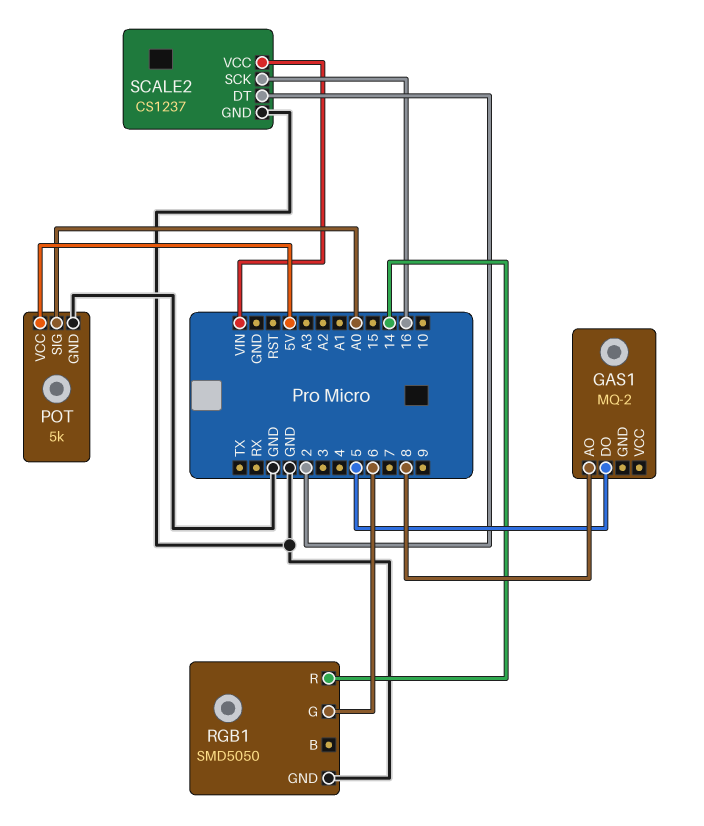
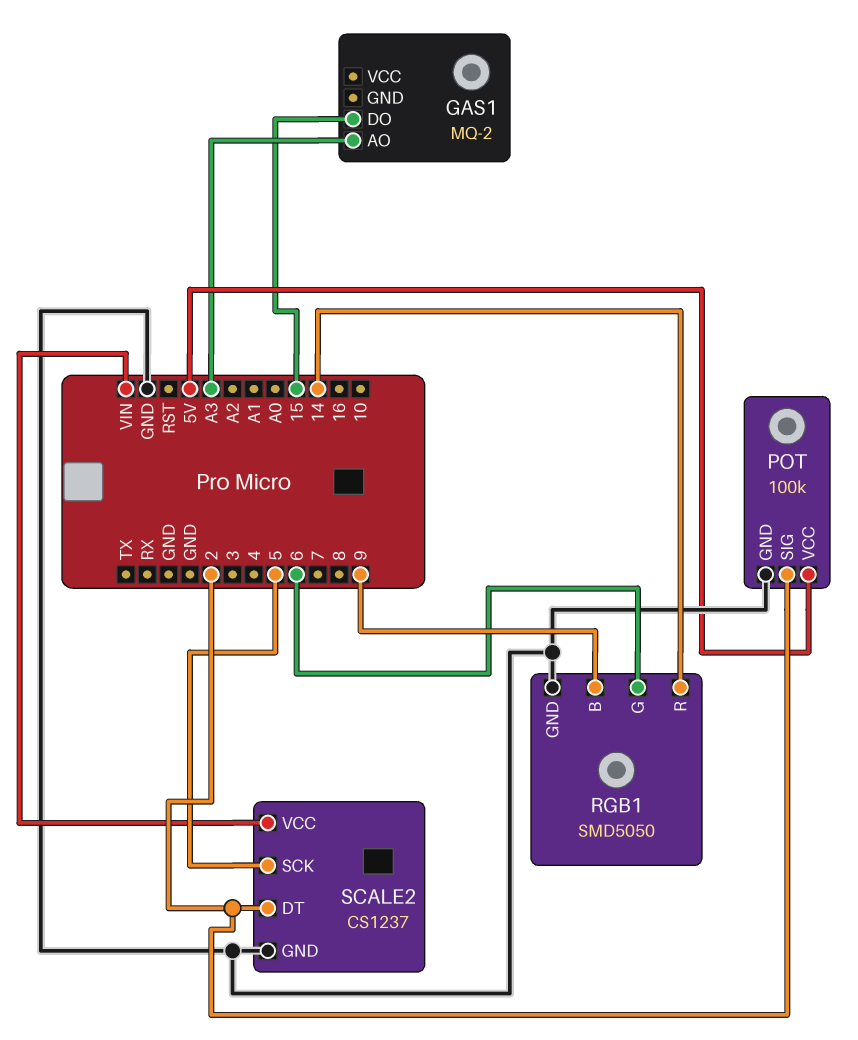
GAS1 pin AO: 8 -> A3
GAS1 pin DO: 5 -> 15
POT: 5k -> 100k
POT pin SIG: A0 -> 2
RGB1 pin B: none -> 9
SCALE2 pin SCK: 16 -> 5

